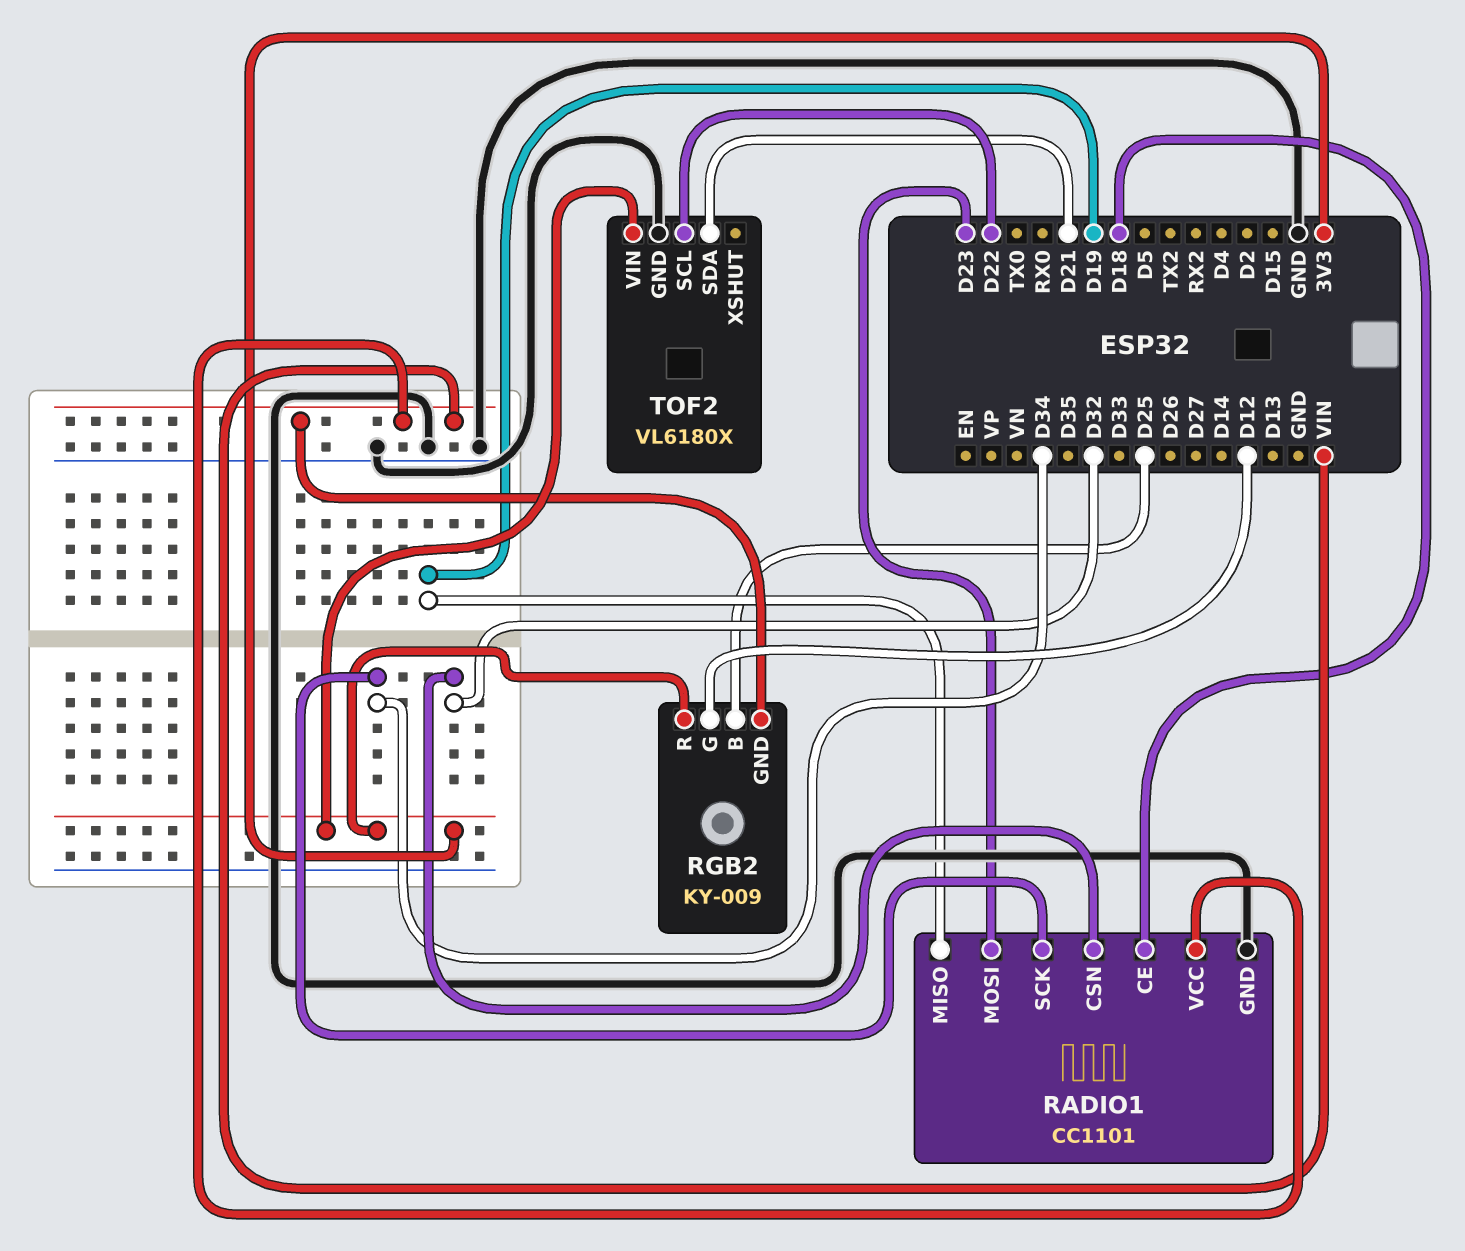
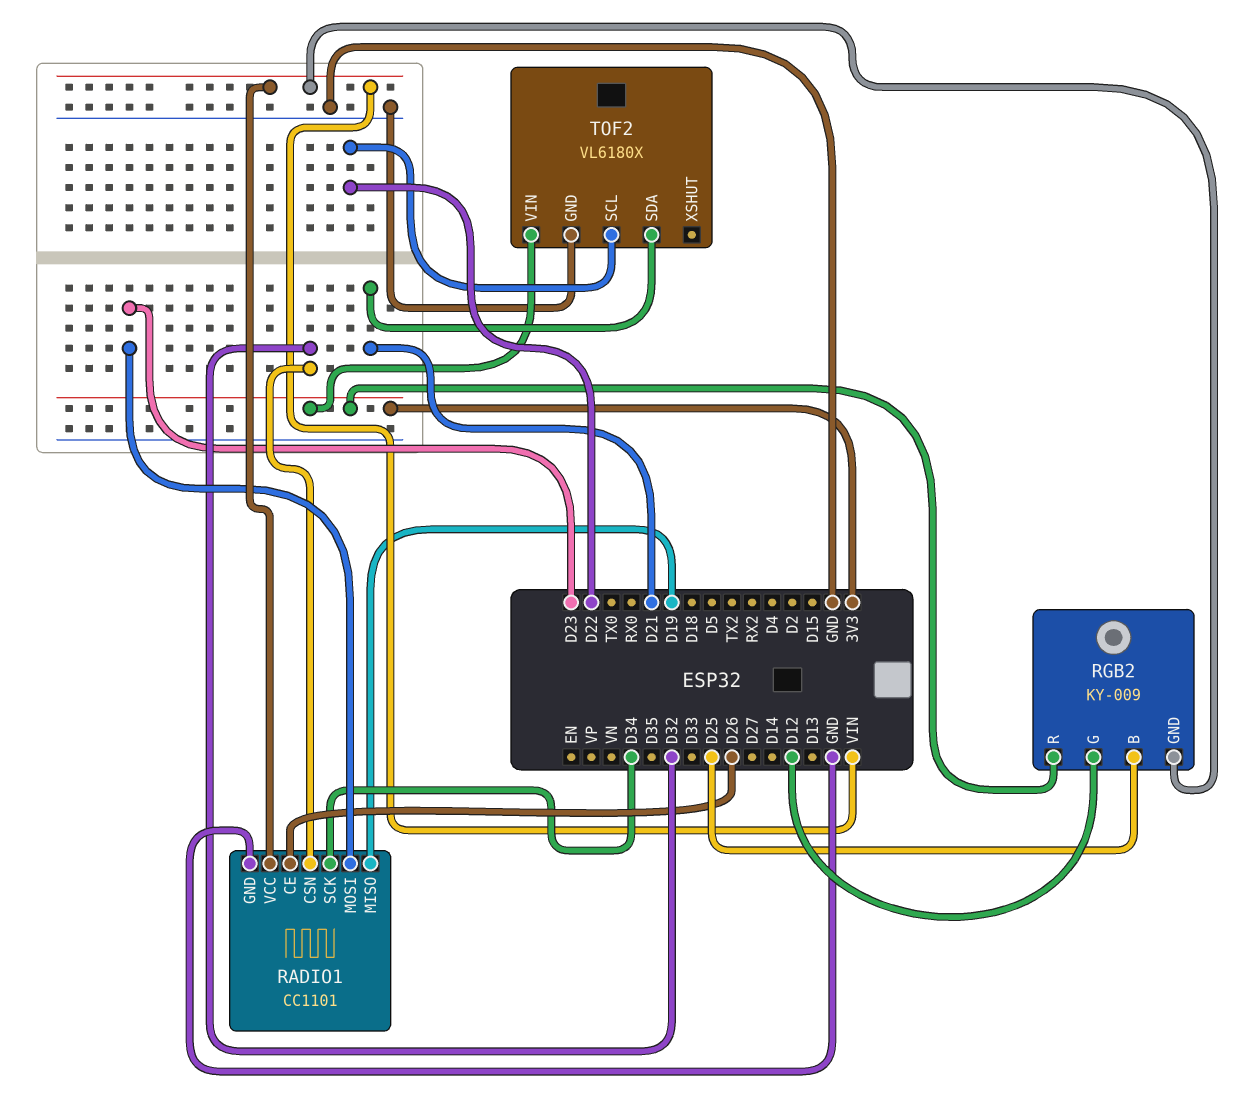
RADIO1 pin CE: D18 -> D26

